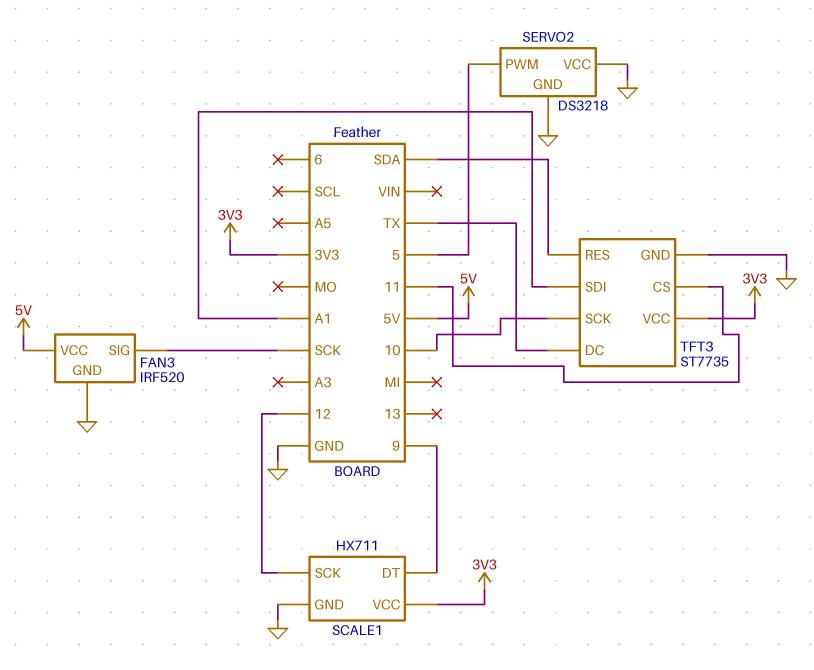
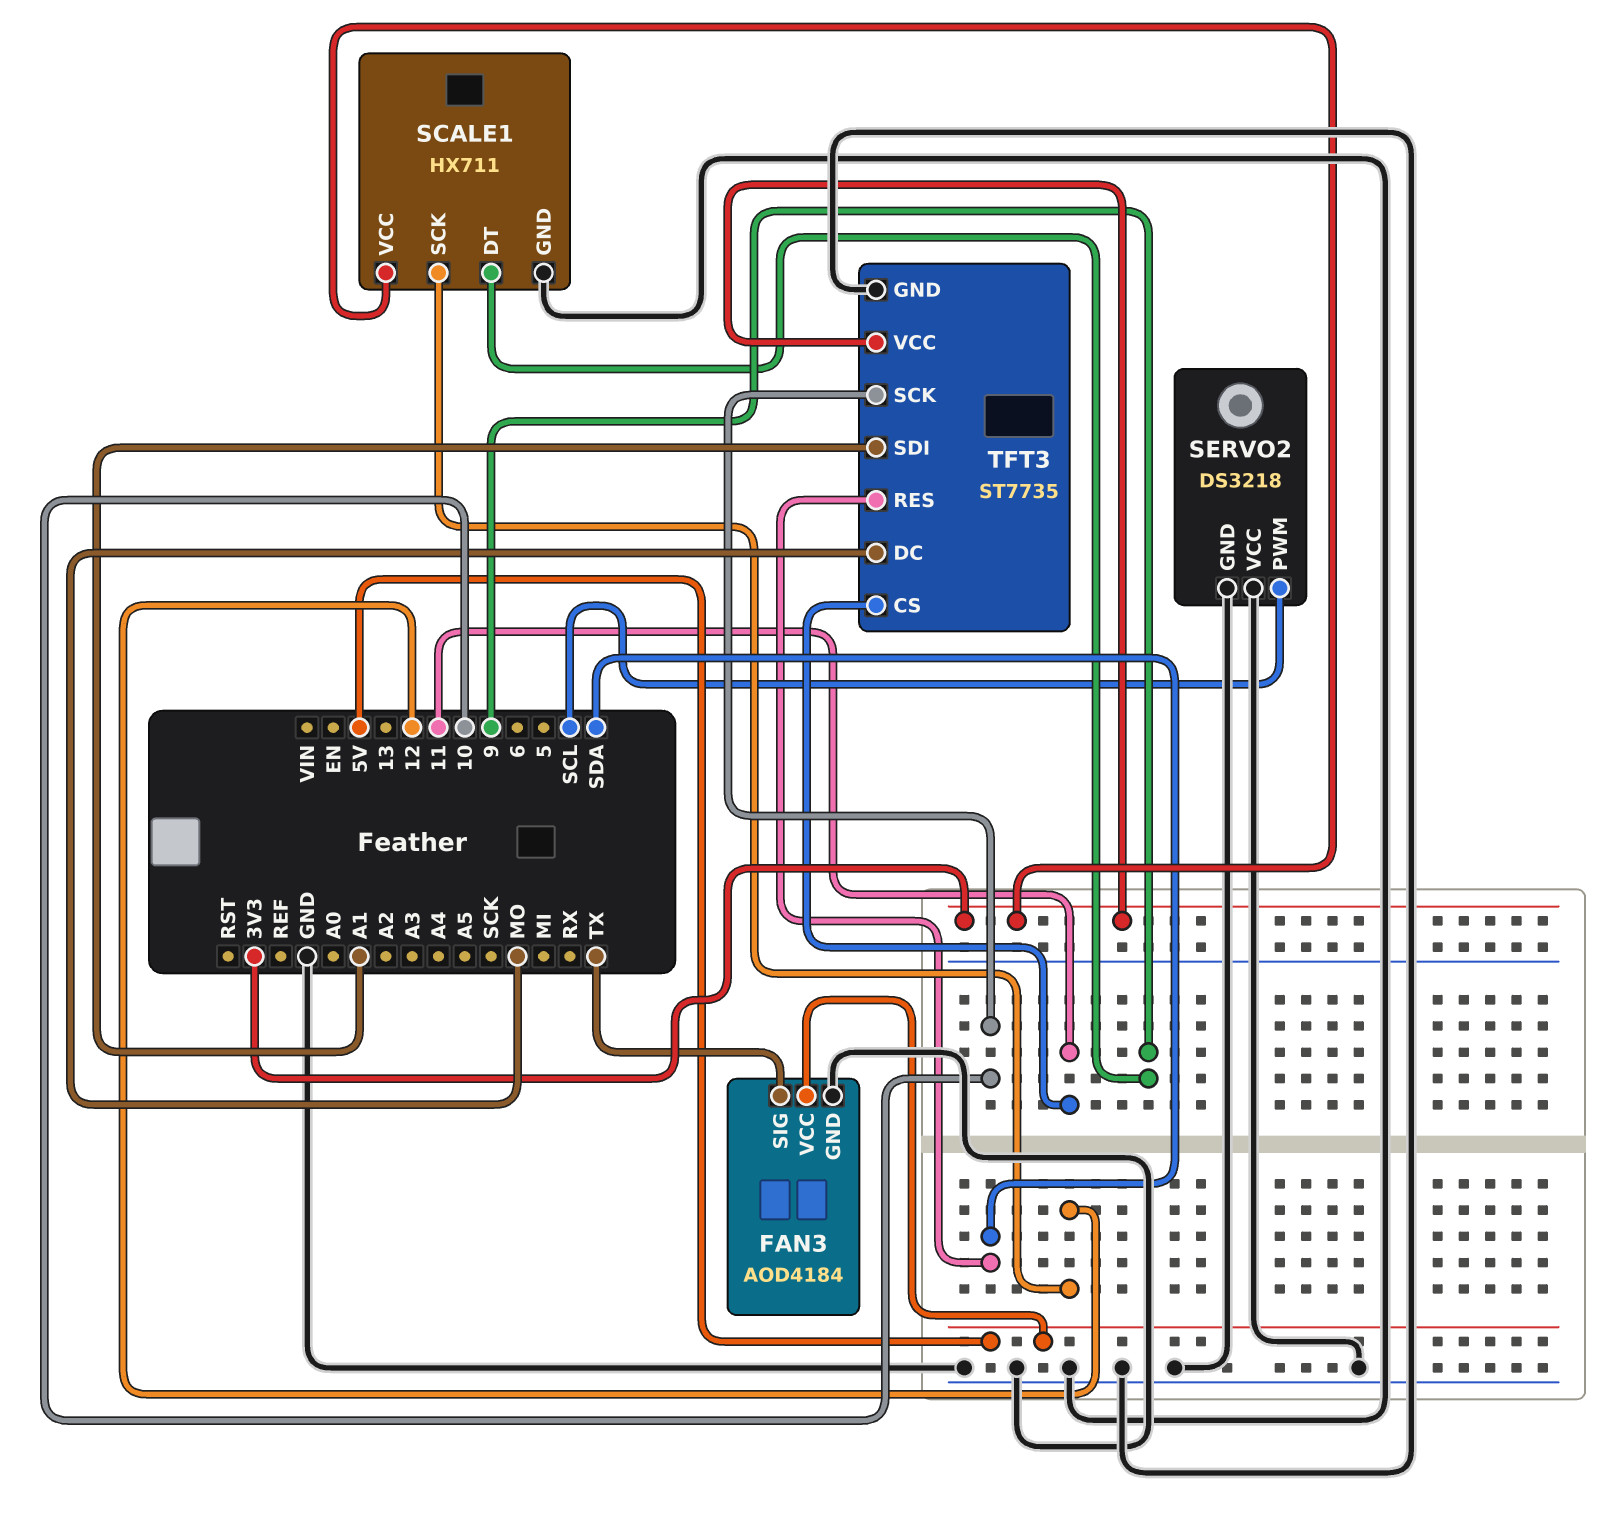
FAN3: IRF520 -> AOD4184
FAN3 pin SIG: SCK -> TX
SERVO2 pin PWM: 5 -> SCL
TFT3 pin DC: TX -> MO

